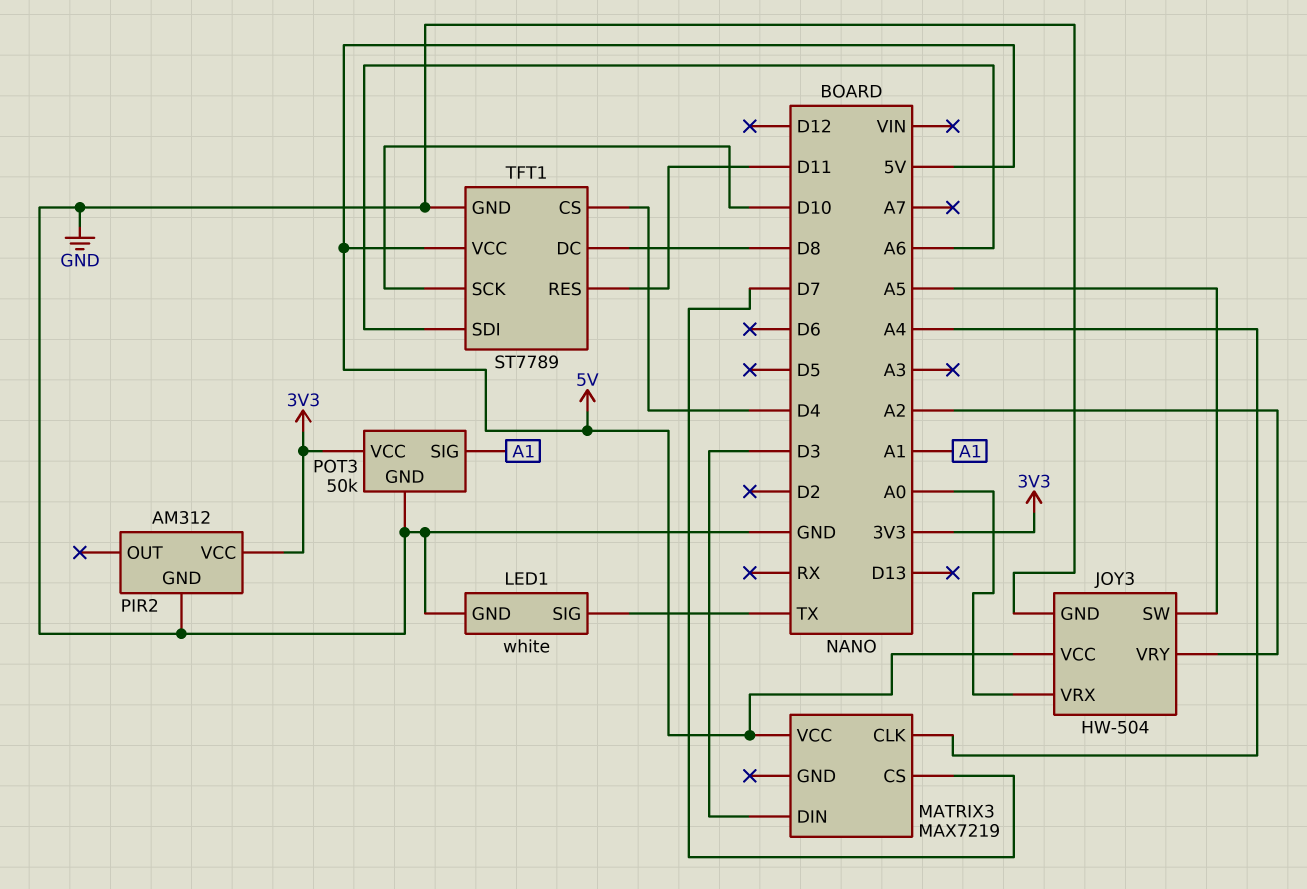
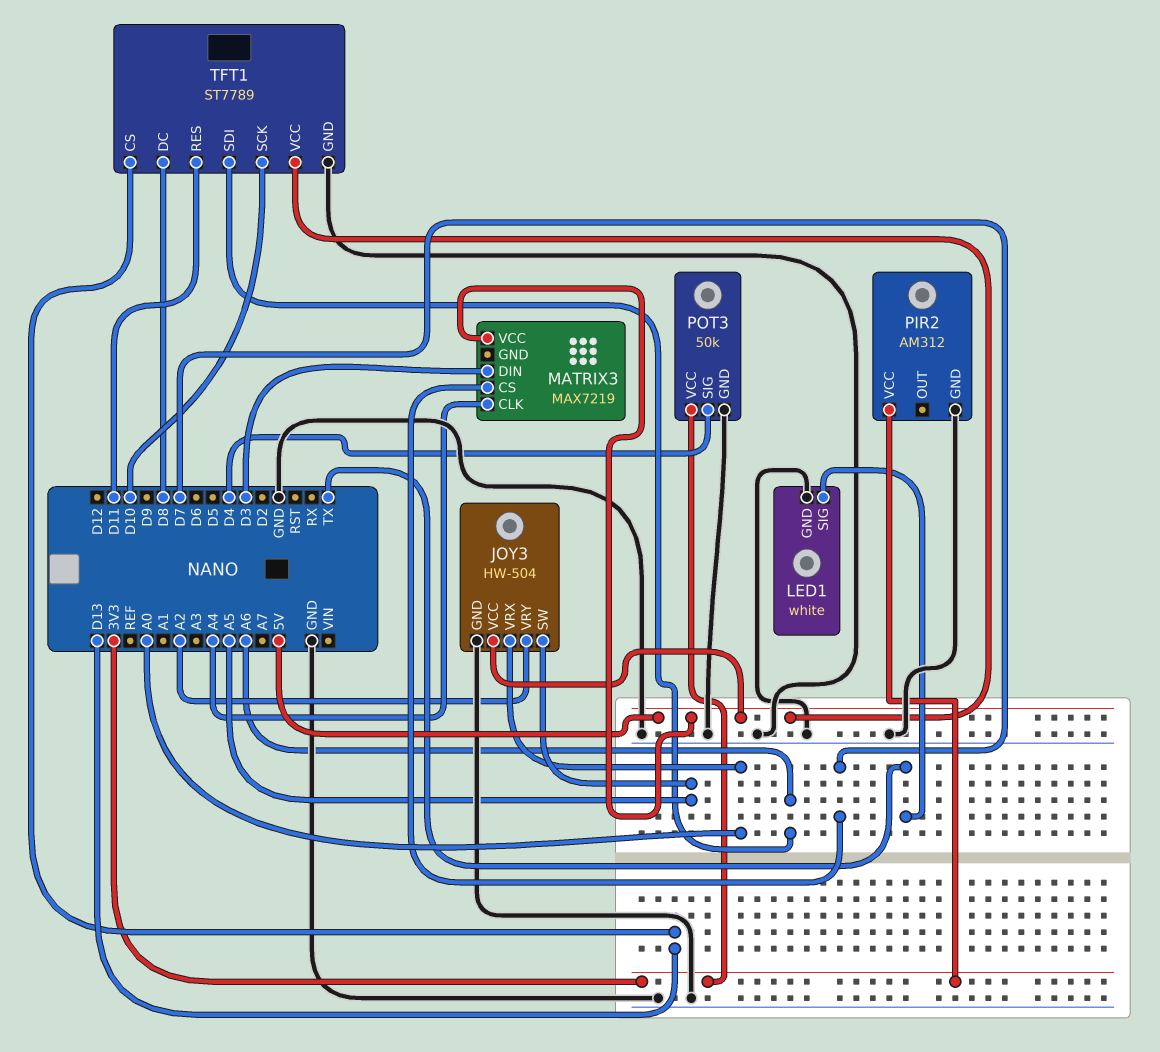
POT3 pin SIG: A1 -> D4
TFT1 pin CS: D4 -> D13

